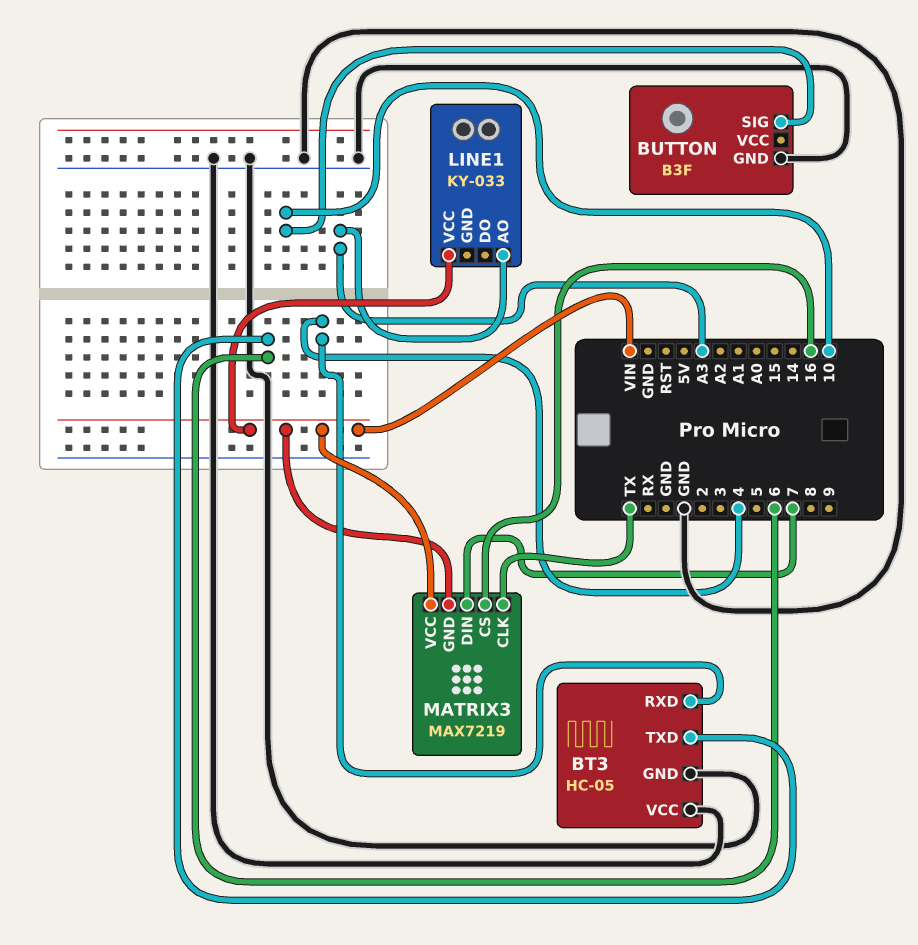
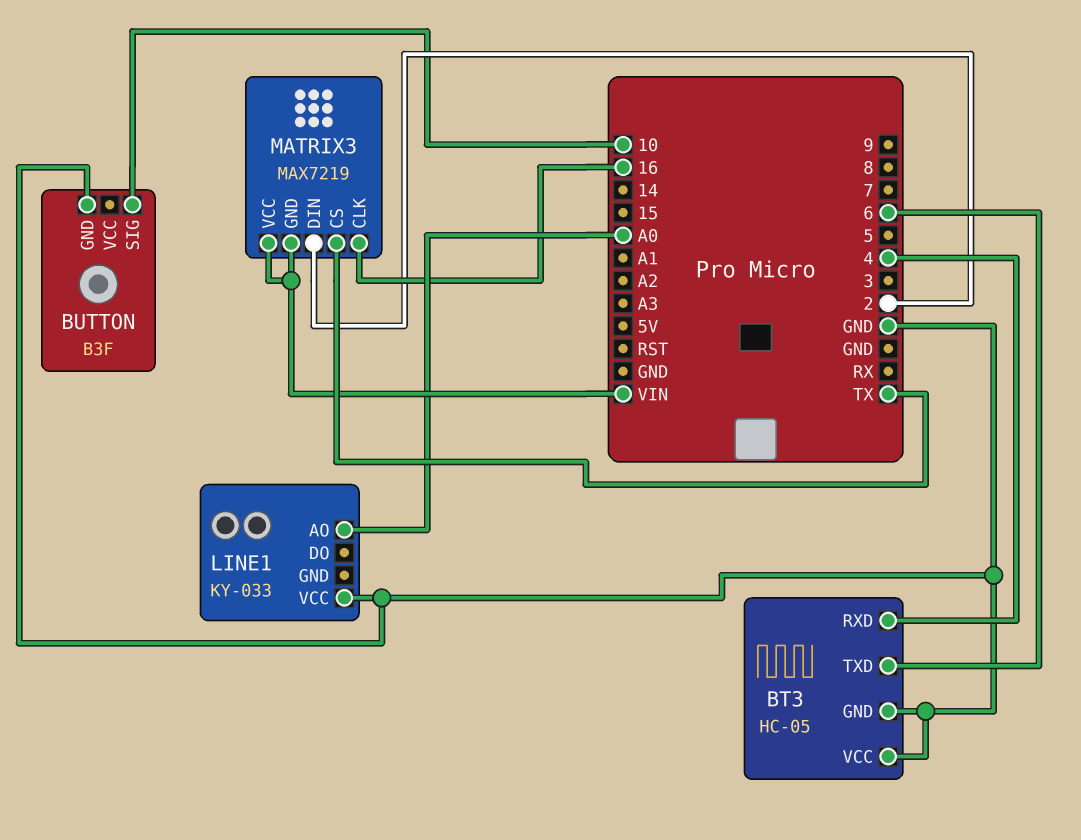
LINE1 pin AO: A3 -> A0
LINE1 pin VCC: VIN -> GND
MATRIX3 pin CLK: TX -> 16
MATRIX3 pin CS: 16 -> TX
MATRIX3 pin DIN: 7 -> 2

